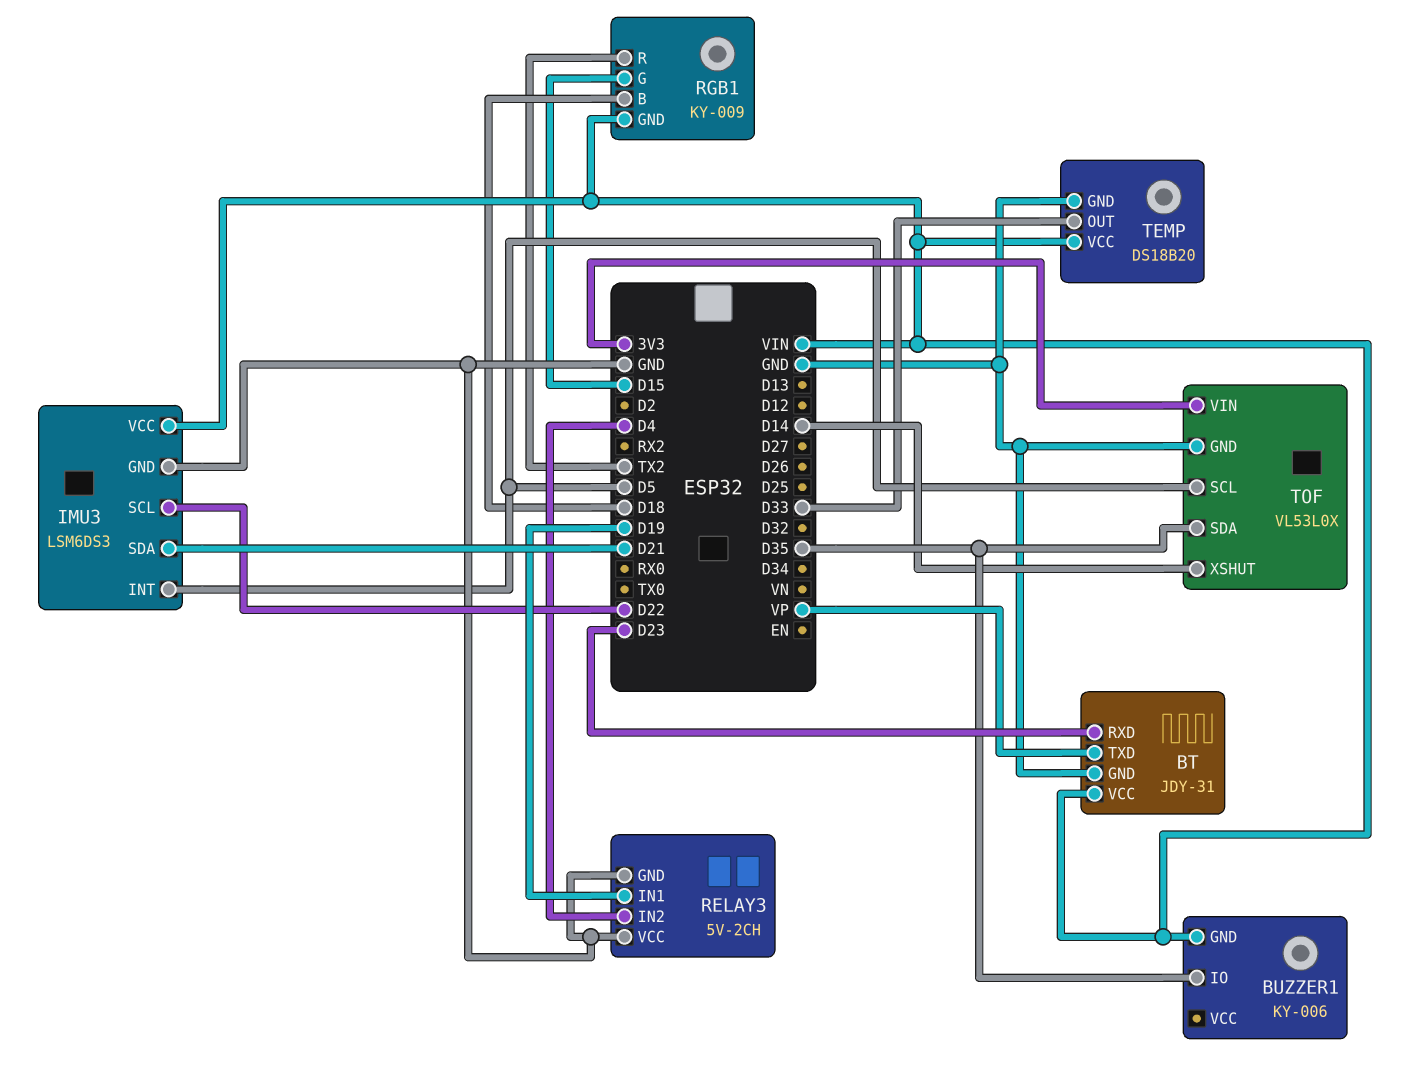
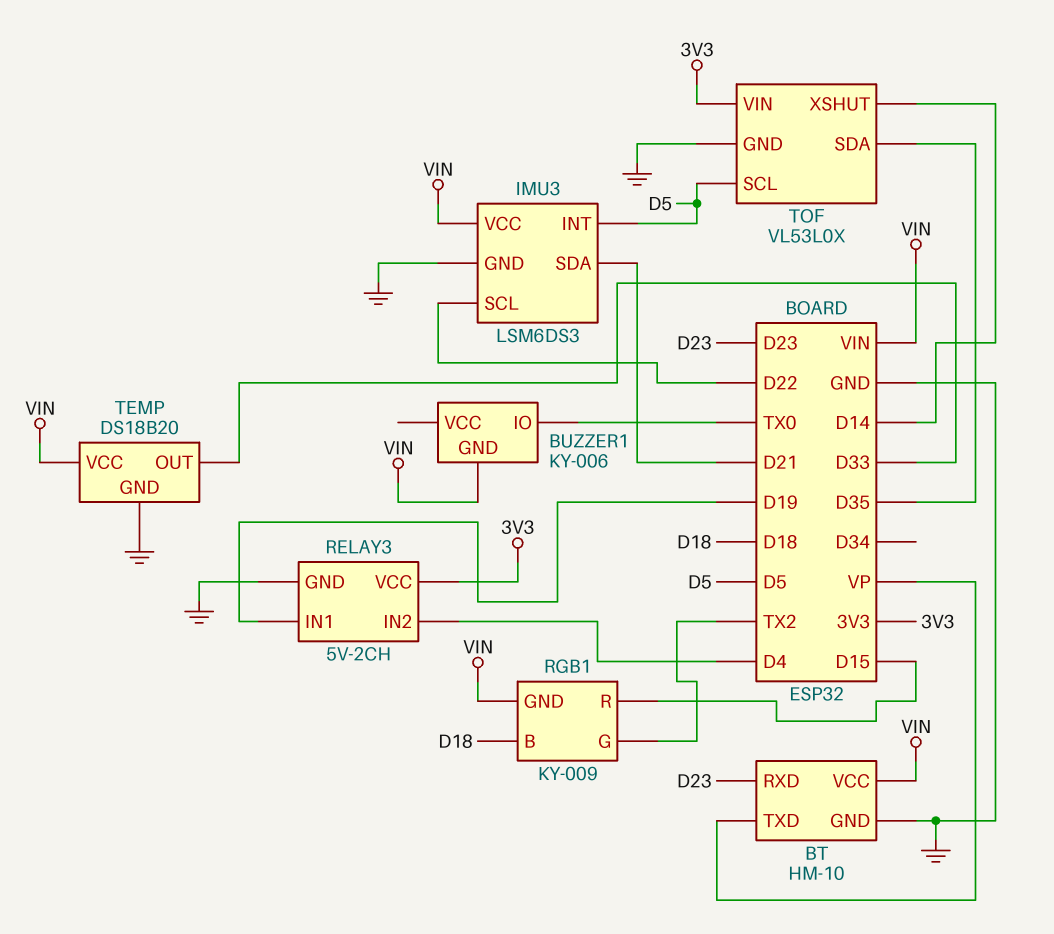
BT: JDY-31 -> HM-10
BUZZER1 pin IO: D35 -> TX0
RELAY3 pin VCC: GND -> 3V3
RGB1 pin G: D15 -> TX2
RGB1 pin R: TX2 -> D15

